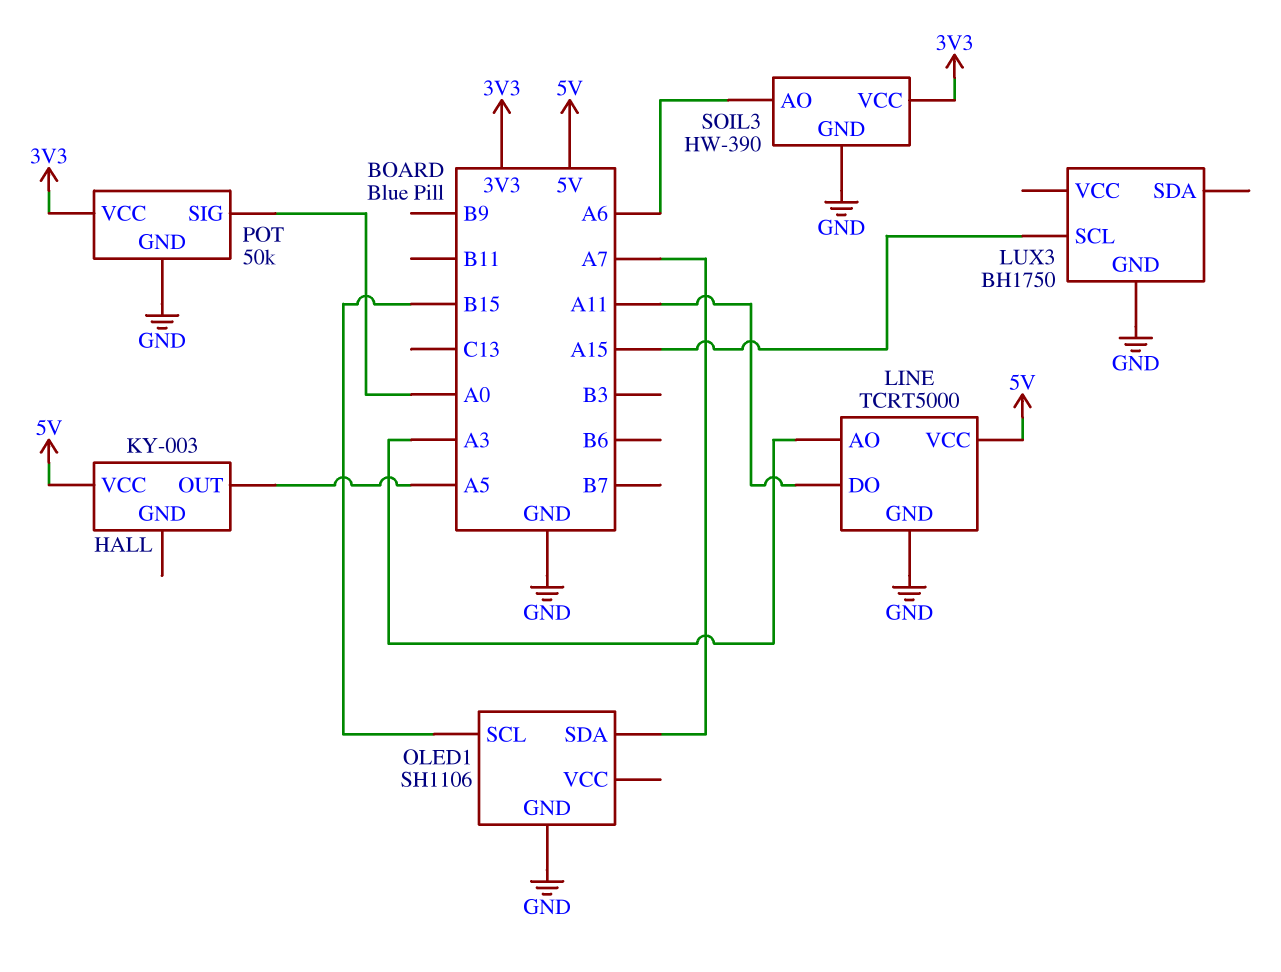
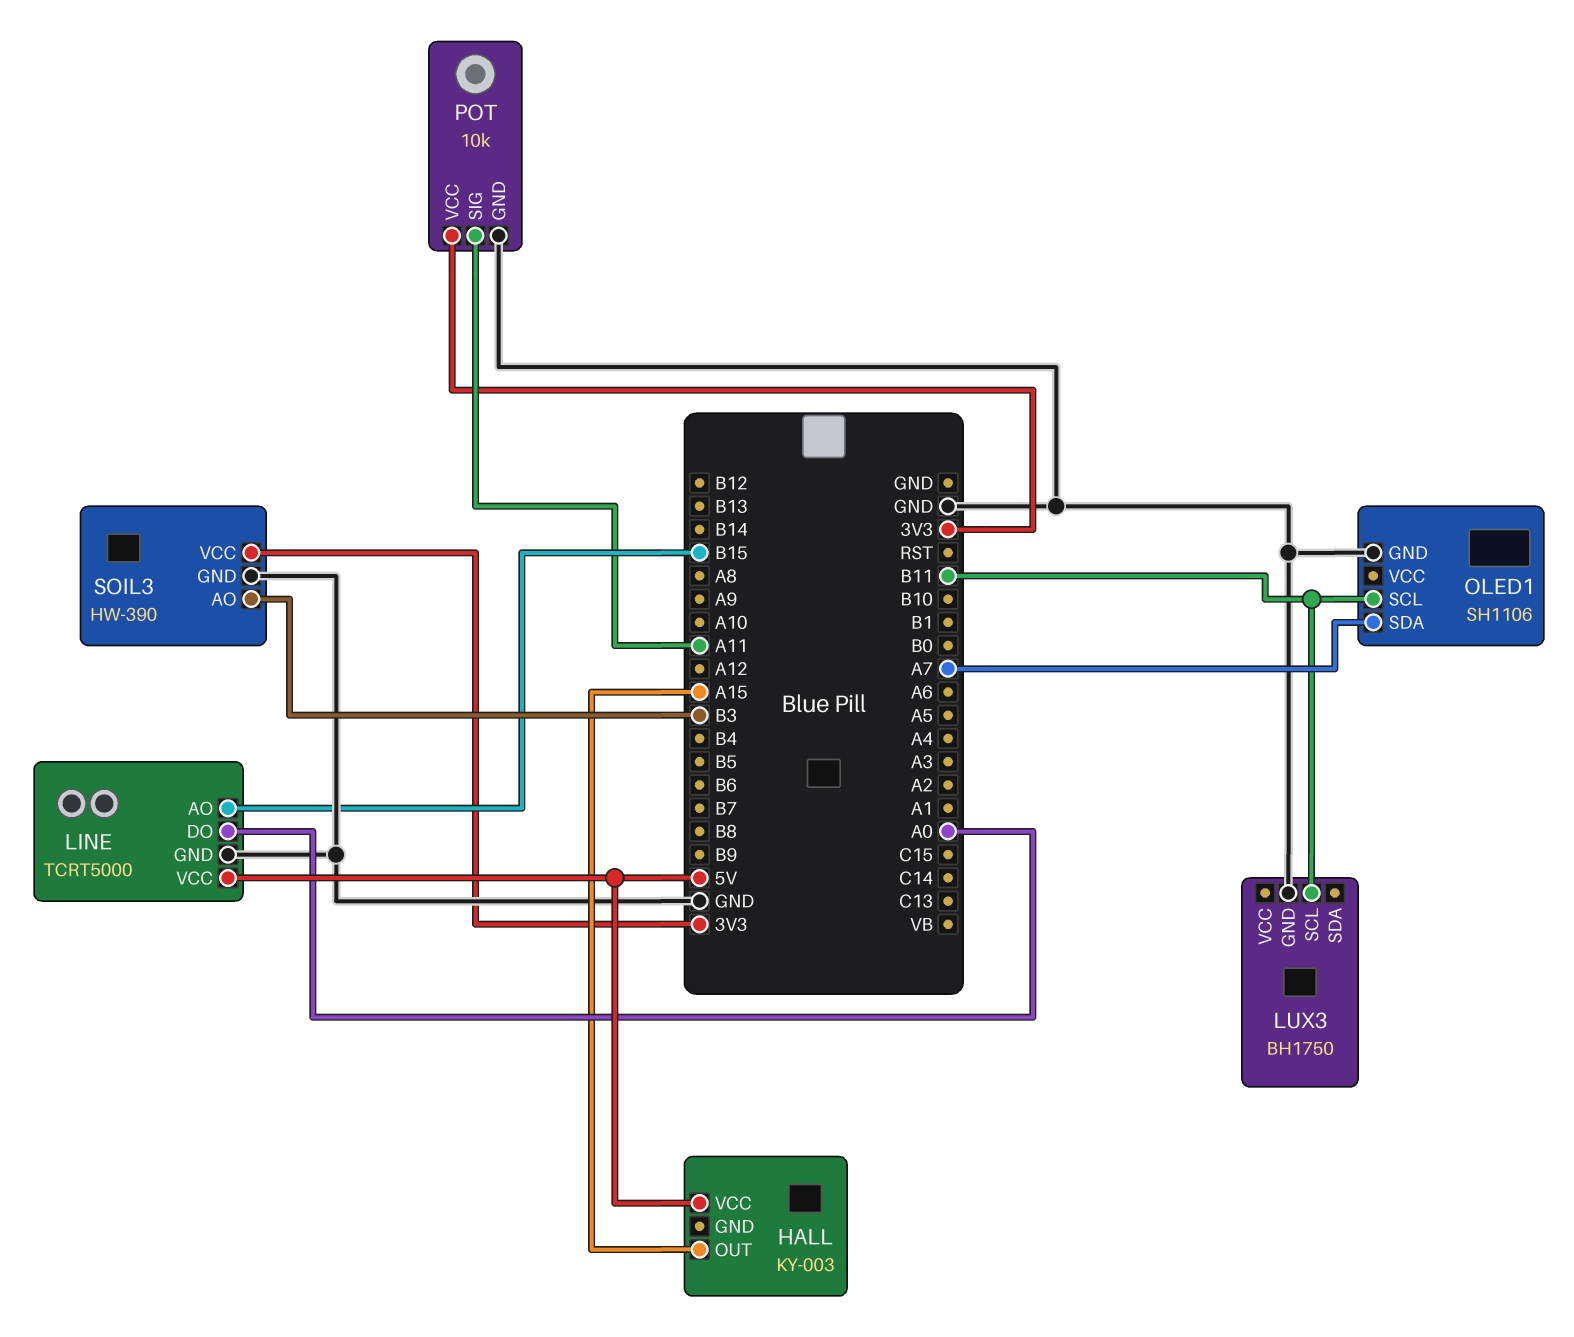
HALL pin OUT: A5 -> A15
LINE pin AO: A3 -> B15
LINE pin DO: A11 -> A0
LUX3 pin SCL: A15 -> B11
OLED1 pin SCL: B15 -> B11
POT: 50k -> 10k
POT pin SIG: A0 -> A11
SOIL3 pin AO: A6 -> B3

